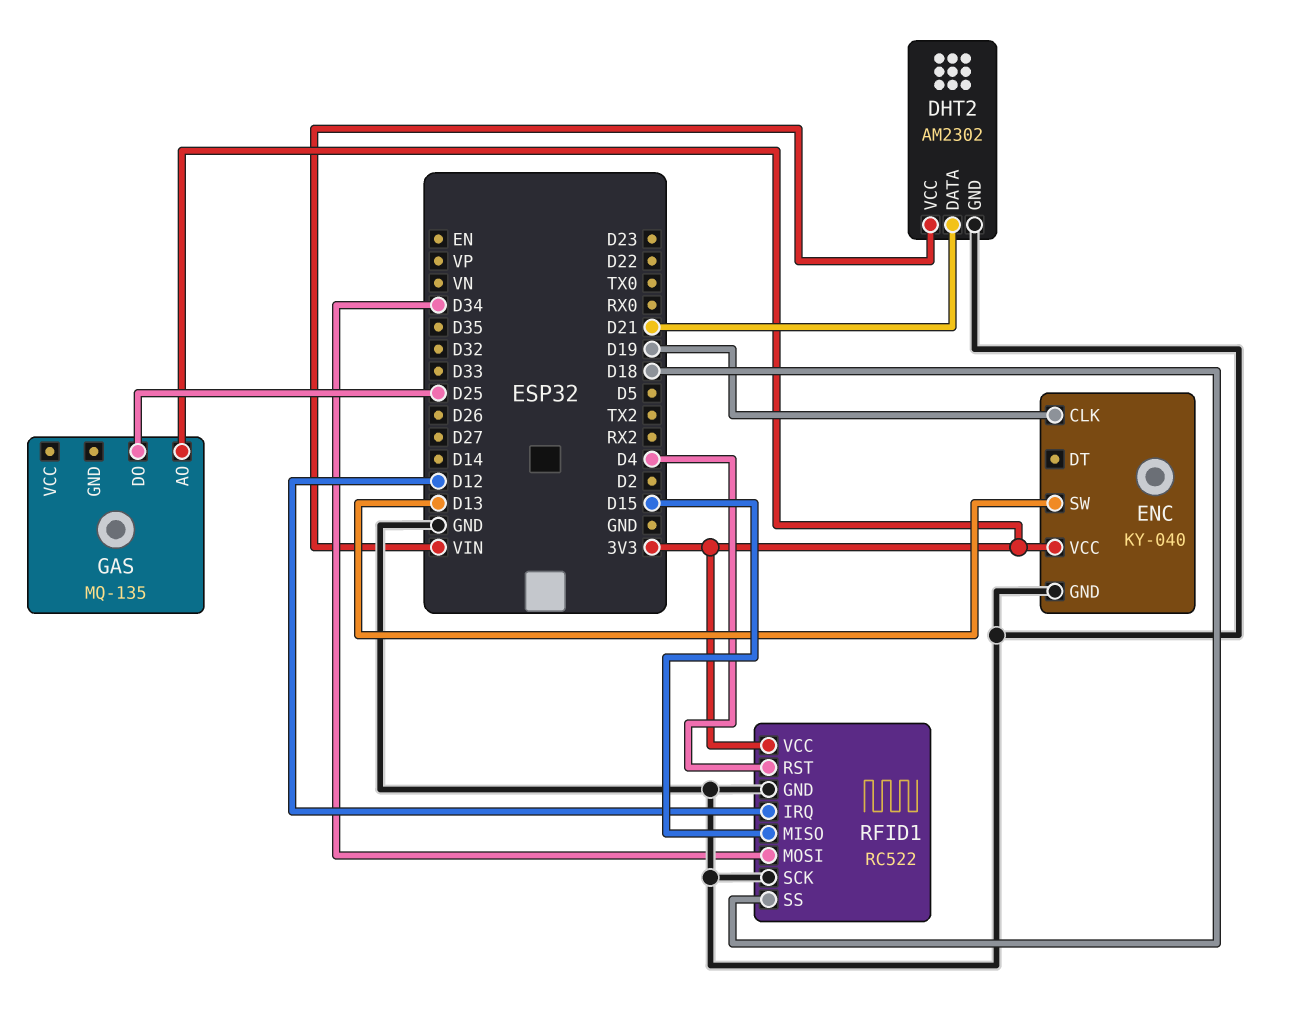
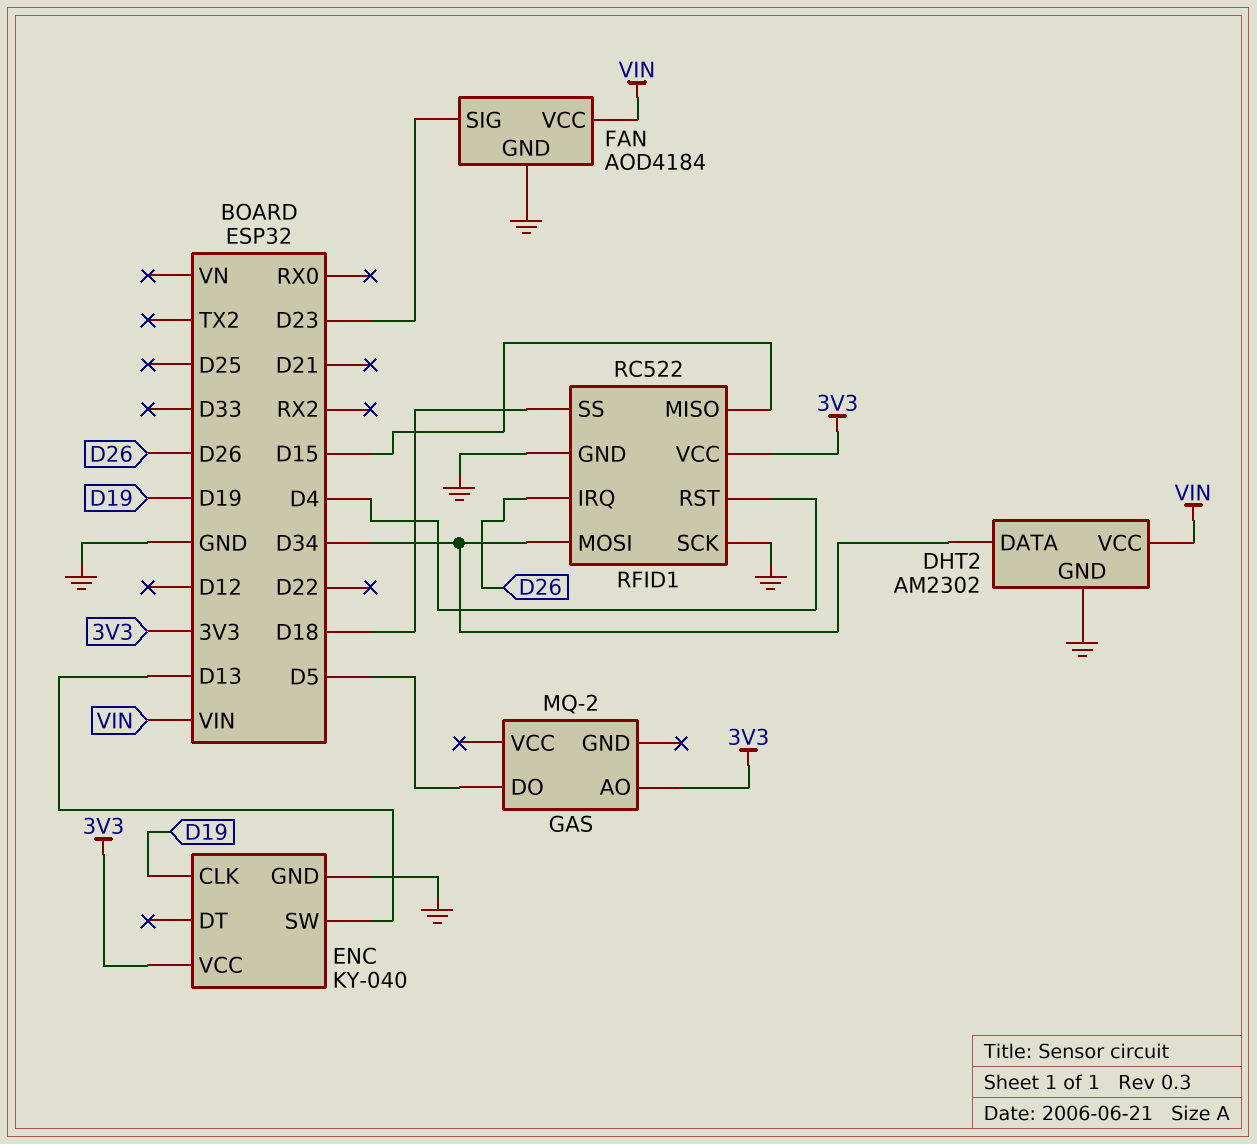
DHT2 pin DATA: D21 -> D34
FAN: none -> AOD4184
FAN pin GND: none -> GND
FAN pin SIG: none -> D23
FAN pin VCC: none -> VIN
GAS: MQ-135 -> MQ-2
GAS pin DO: D25 -> D5
RFID1 pin IRQ: D12 -> D26

